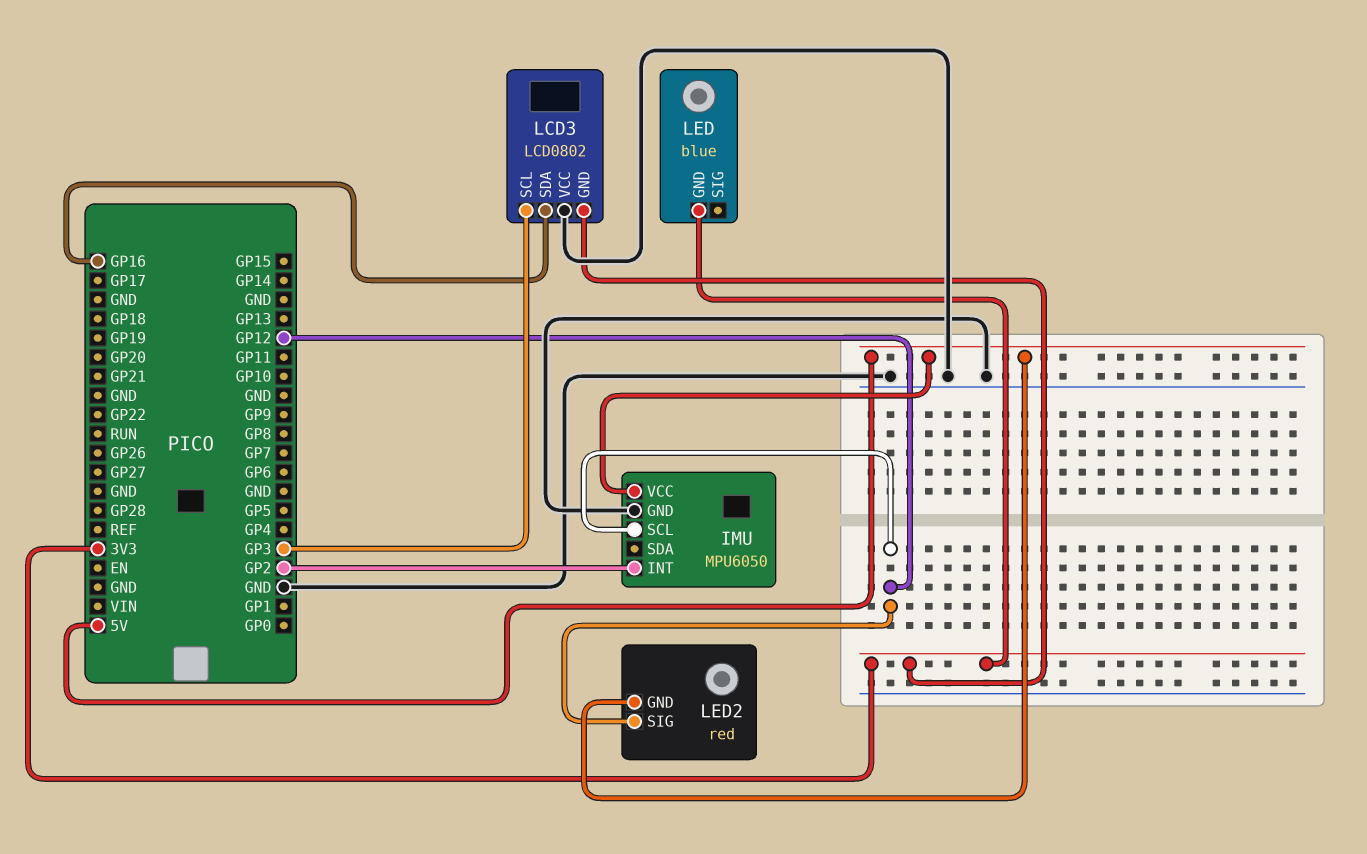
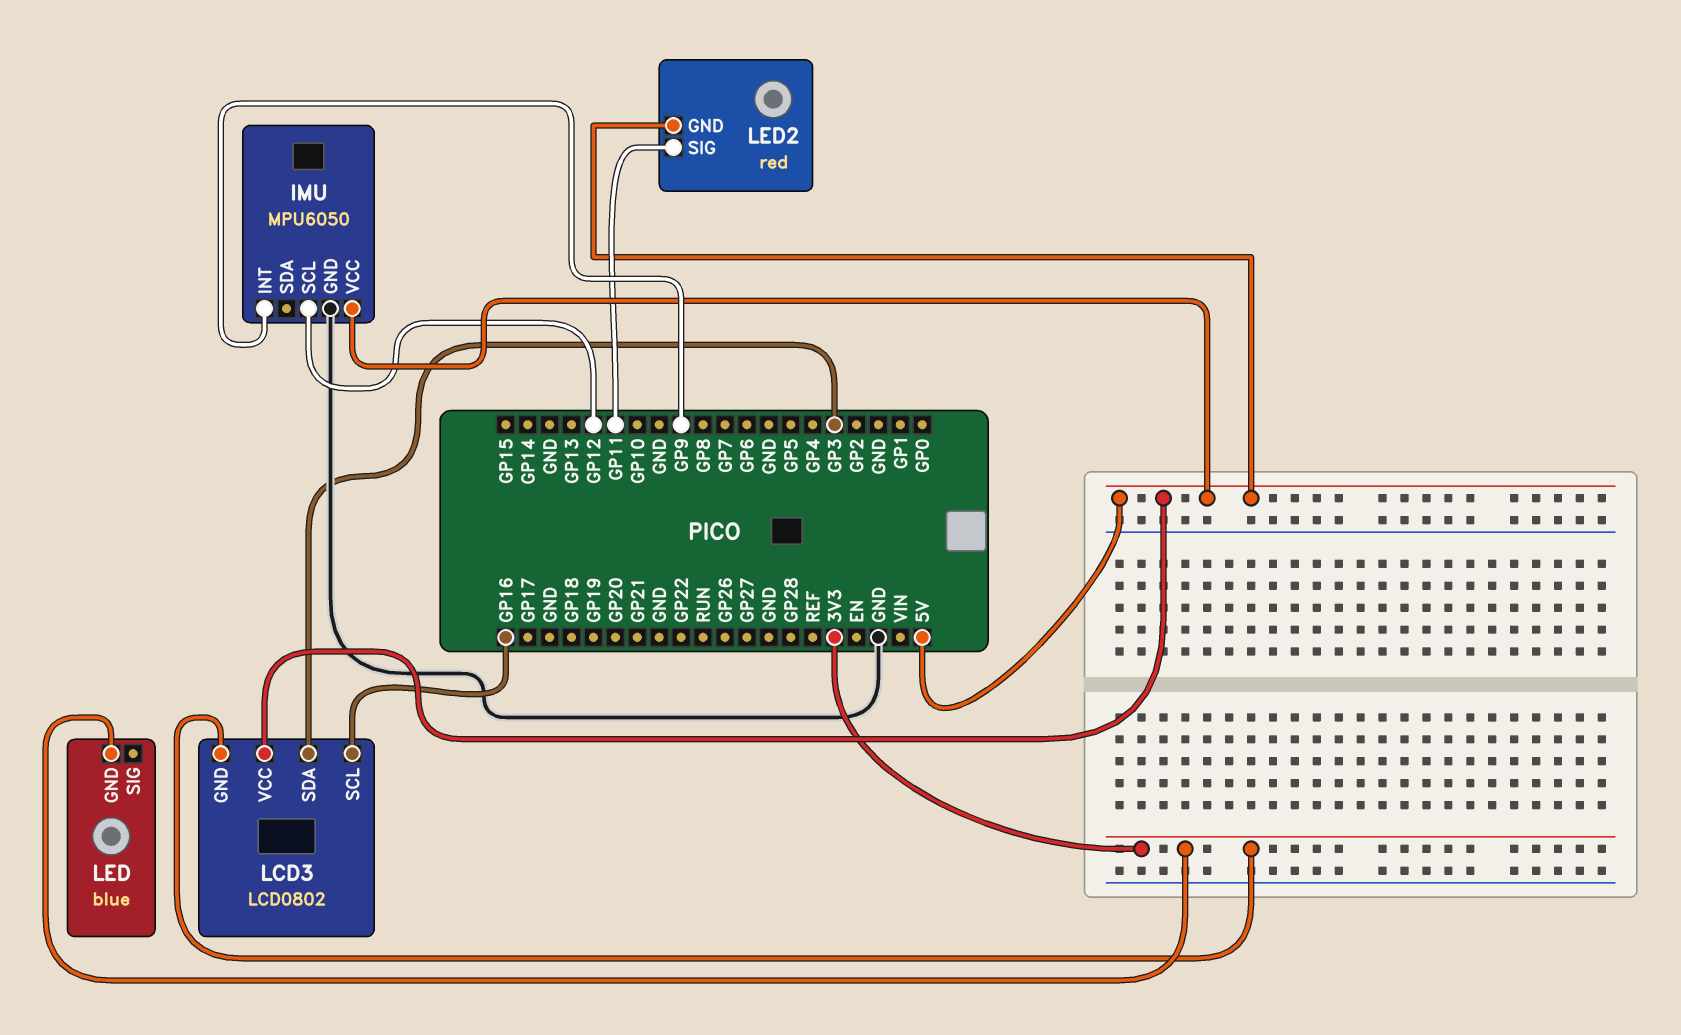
IMU pin INT: GP2 -> GP9
LCD3 pin SCL: GP3 -> GP16
LCD3 pin SDA: GP16 -> GP3
LCD3 pin VCC: GND -> 5V
LED2 pin SIG: GP12 -> GP11

